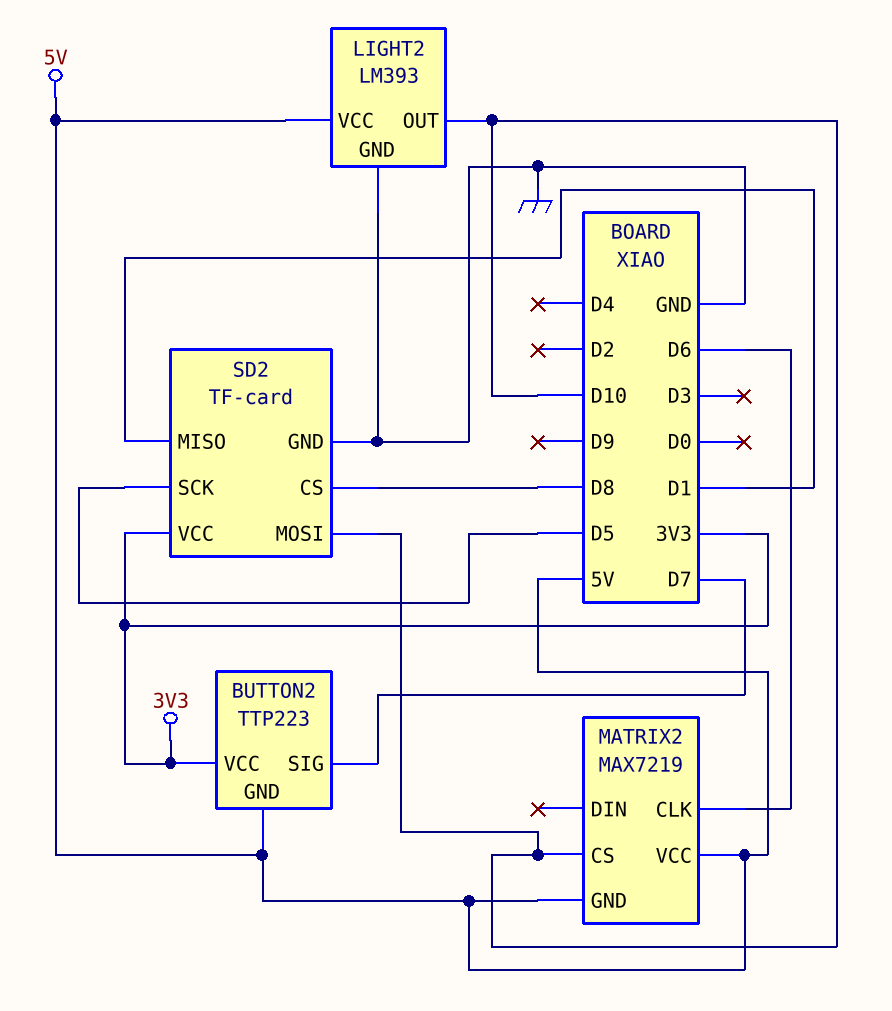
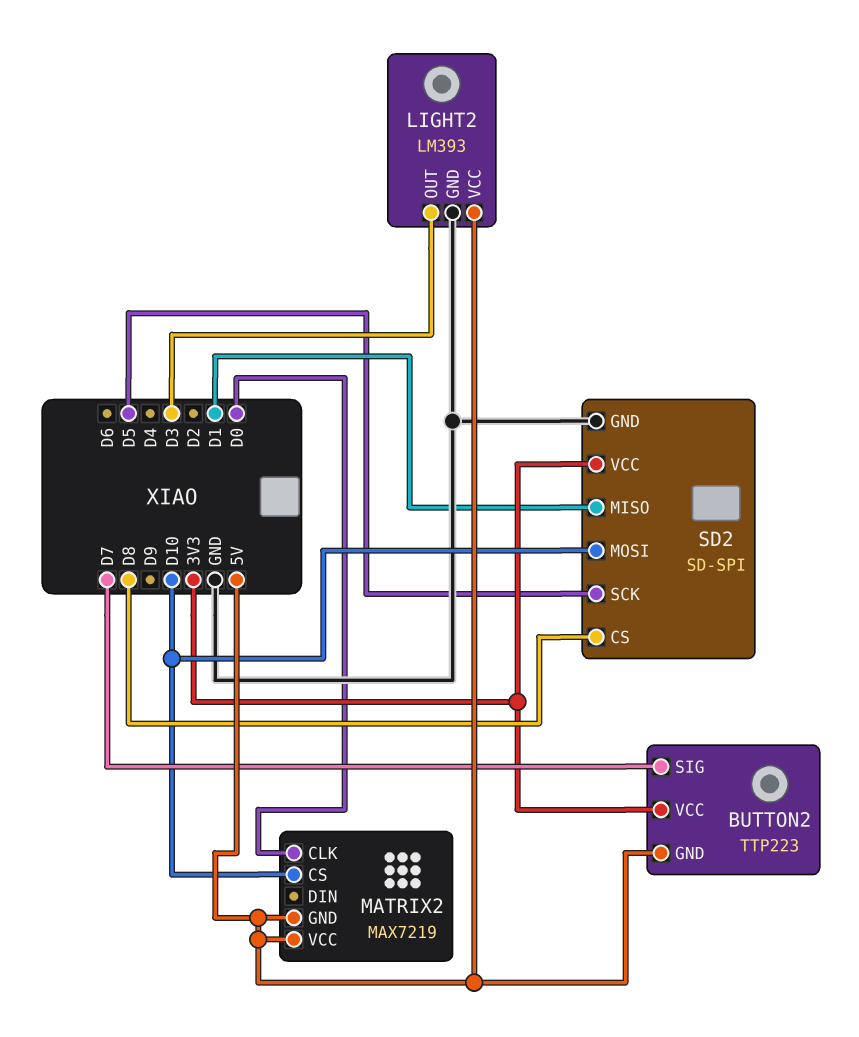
LIGHT2 pin OUT: D10 -> D3
MATRIX2 pin CLK: D6 -> D0
SD2: TF-card -> SD-SPI

